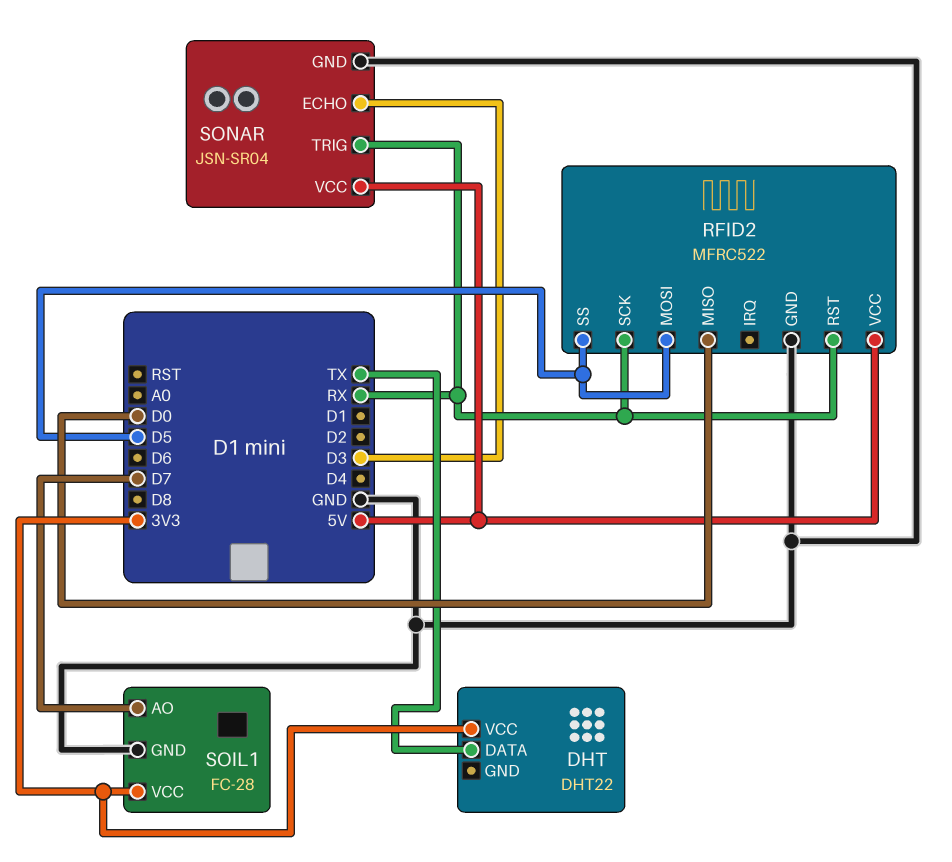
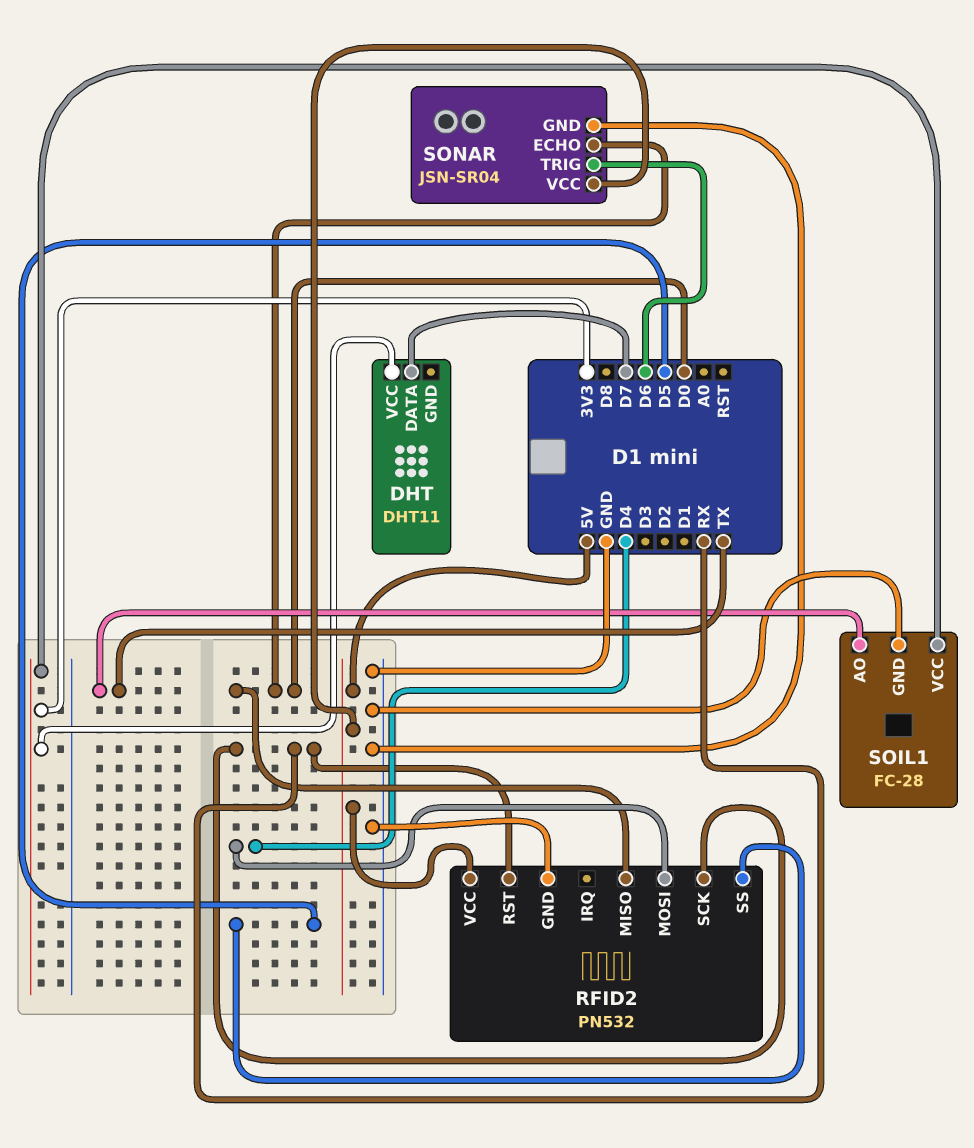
DHT: DHT22 -> DHT11
DHT pin DATA: TX -> D7
RFID2: MFRC522 -> PN532
RFID2 pin MOSI: D5 -> D4
SOIL1 pin AO: D7 -> TX
SONAR pin ECHO: D3 -> D0
SONAR pin TRIG: RX -> D6

